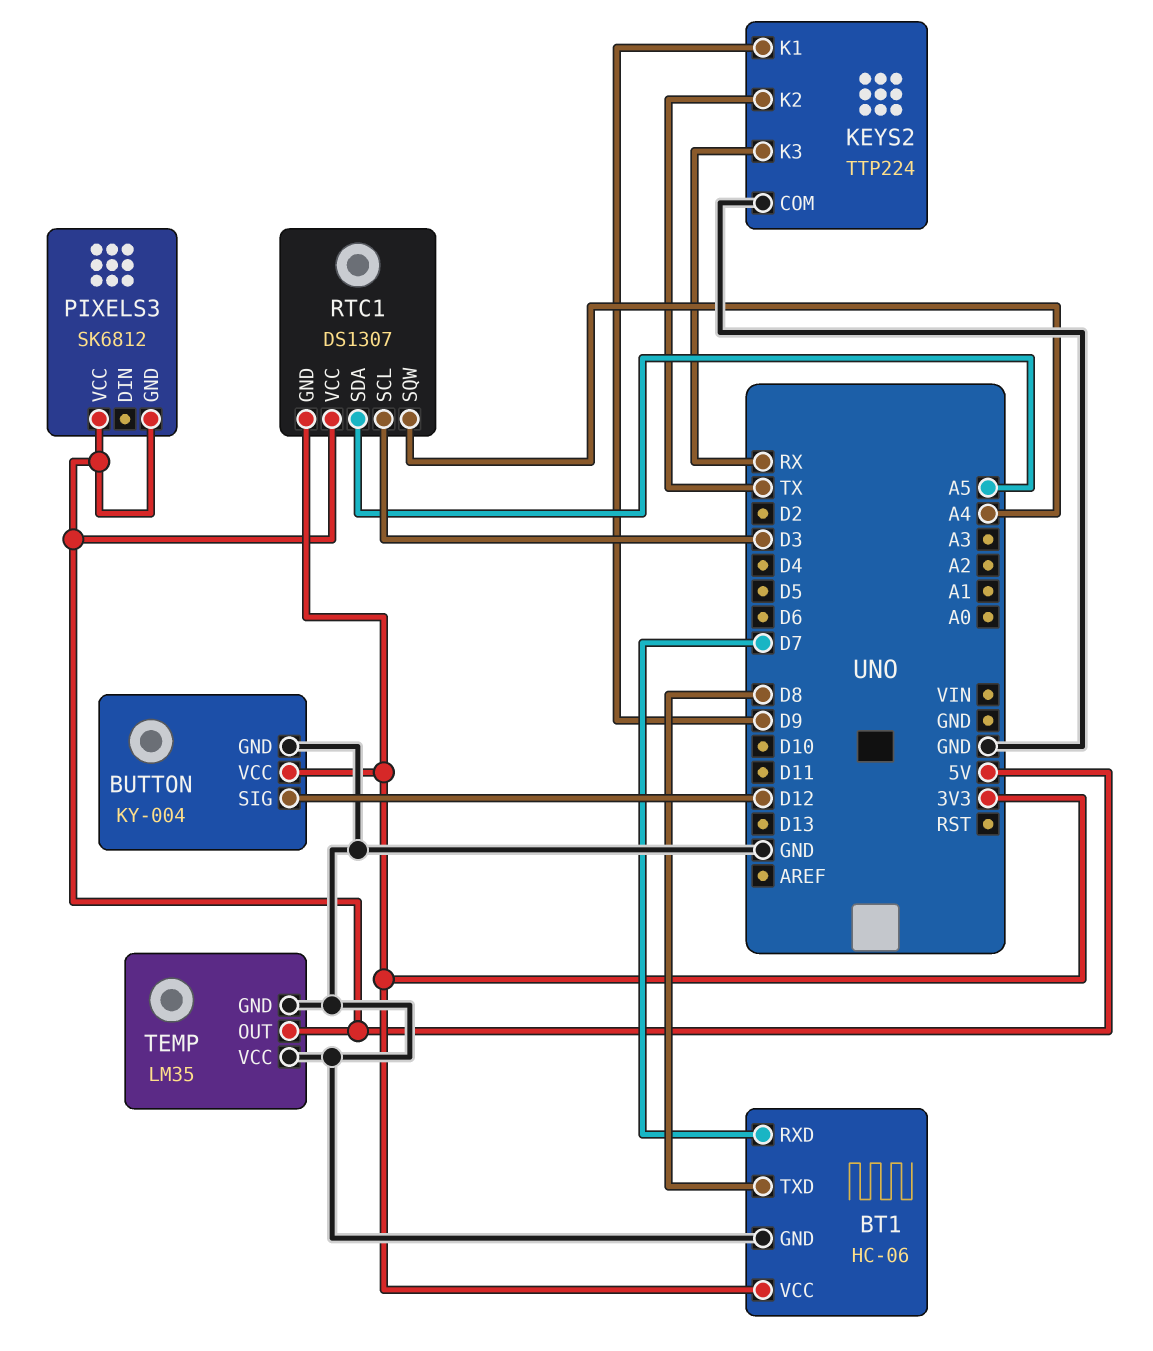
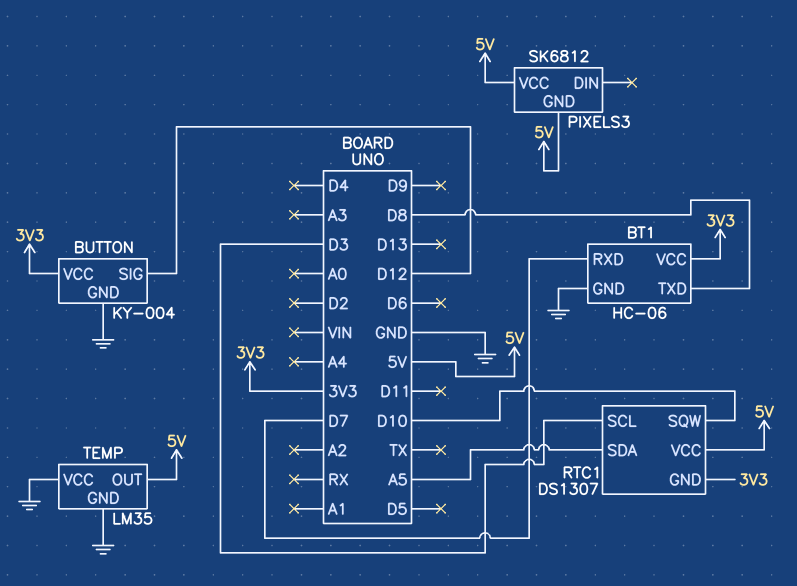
KEYS2: TTP224 -> none
KEYS2 pin COM: GND -> none
KEYS2 pin K1: D9 -> none
KEYS2 pin K2: TX -> none
KEYS2 pin K3: RX -> none
RTC1 pin SQW: A4 -> D10

